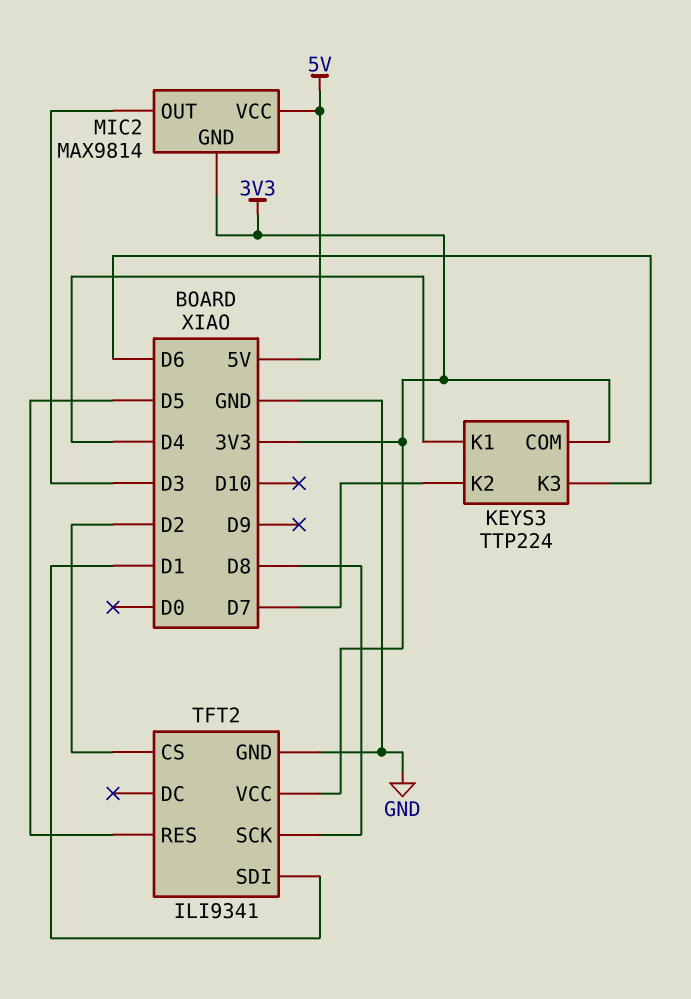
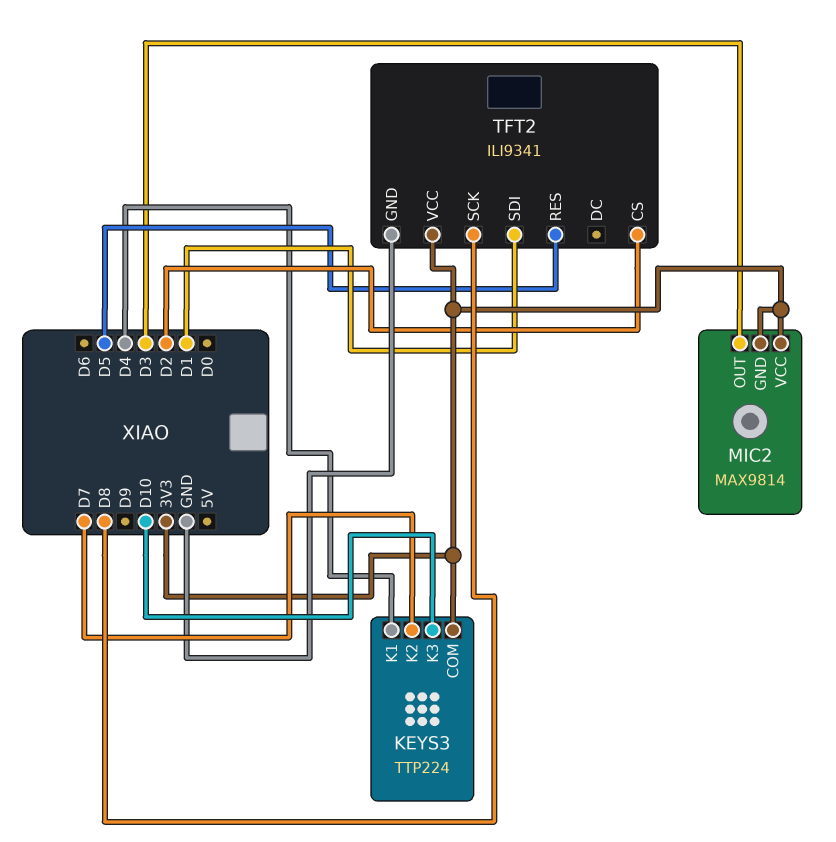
KEYS3 pin K3: D6 -> D10
MIC2 pin VCC: 5V -> 3V3

